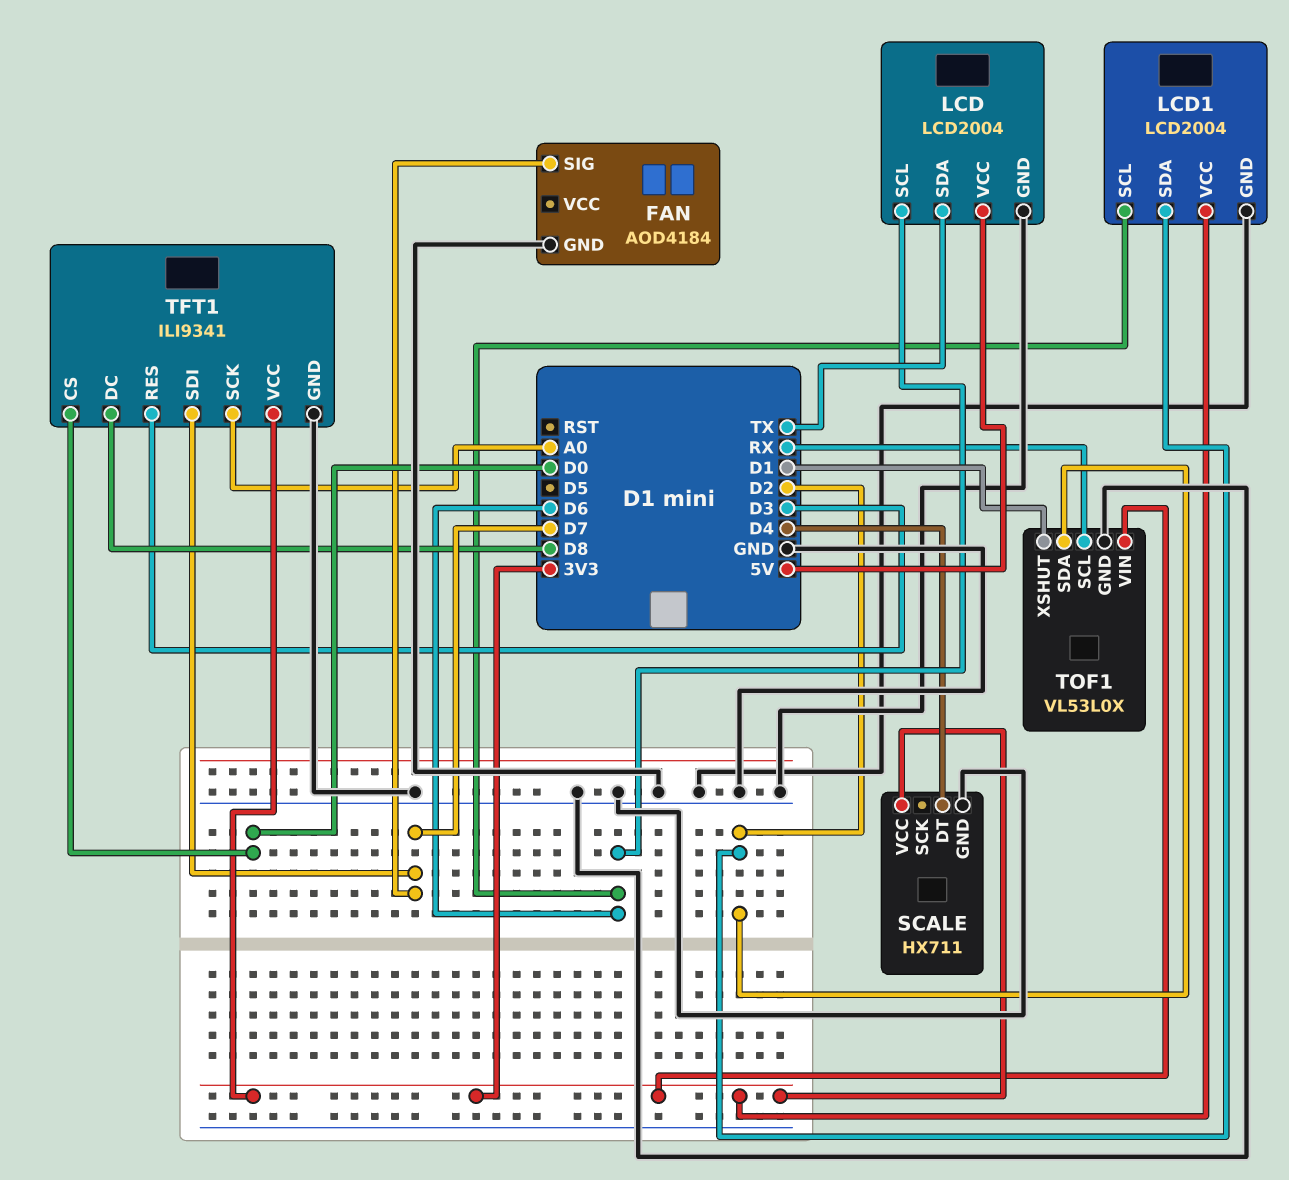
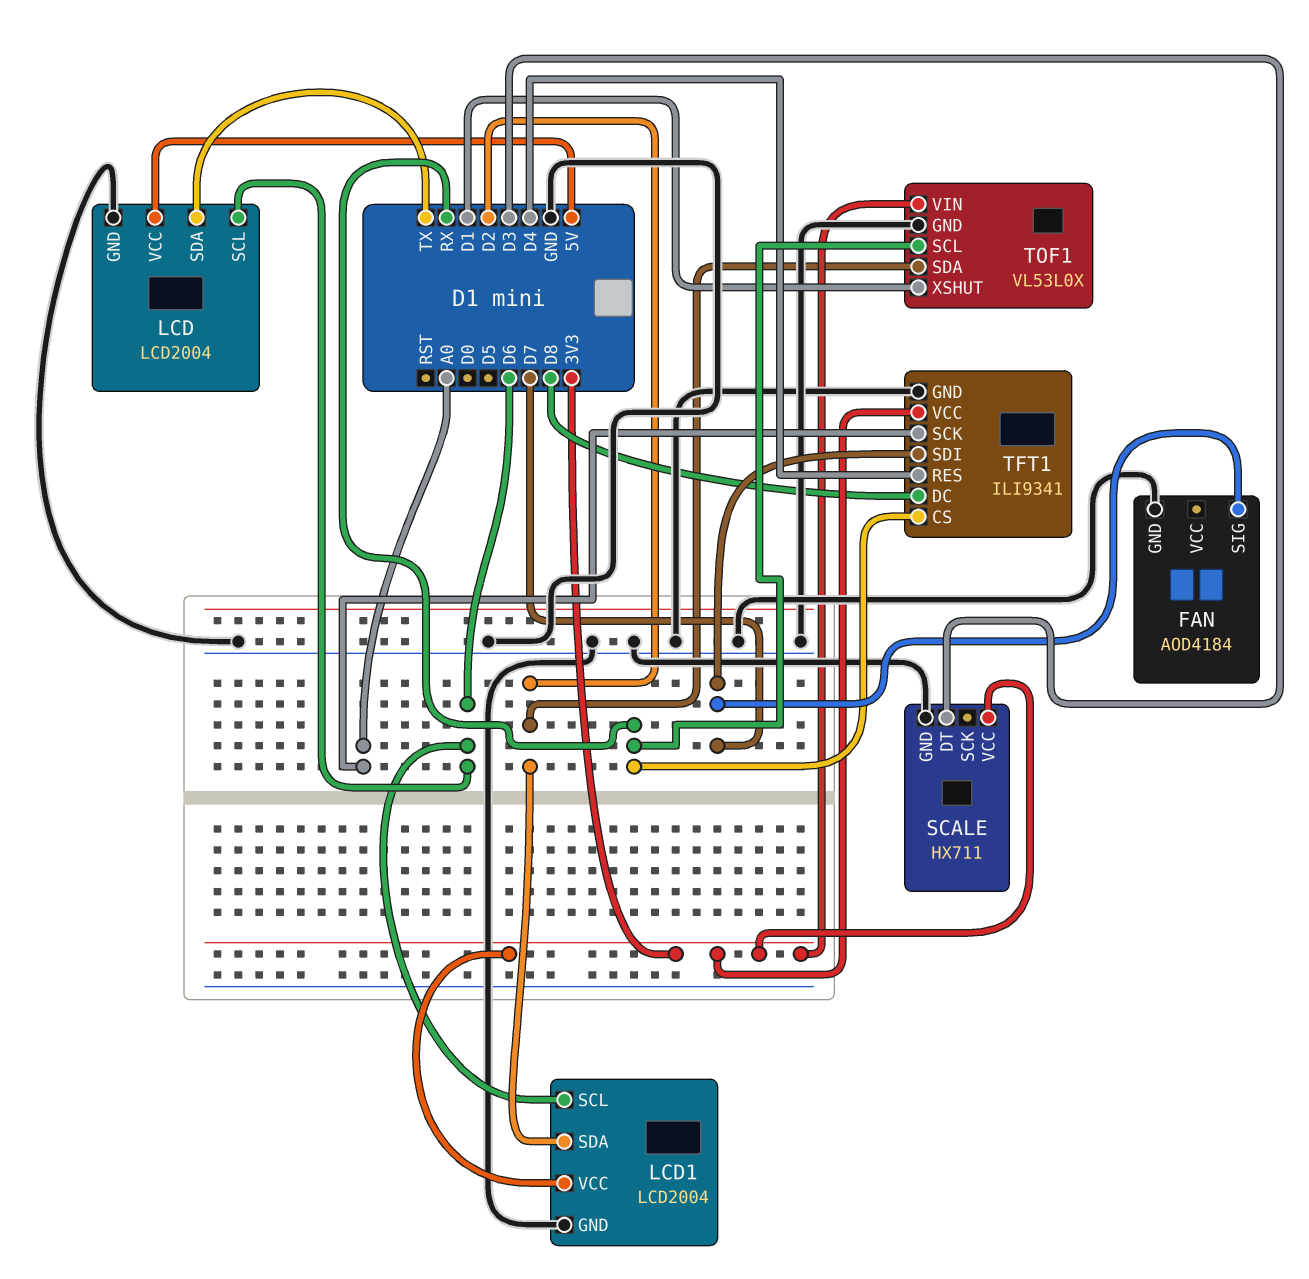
SCALE pin DT: D4 -> D3
TFT1 pin CS: D0 -> RX
TFT1 pin RES: D3 -> D4

